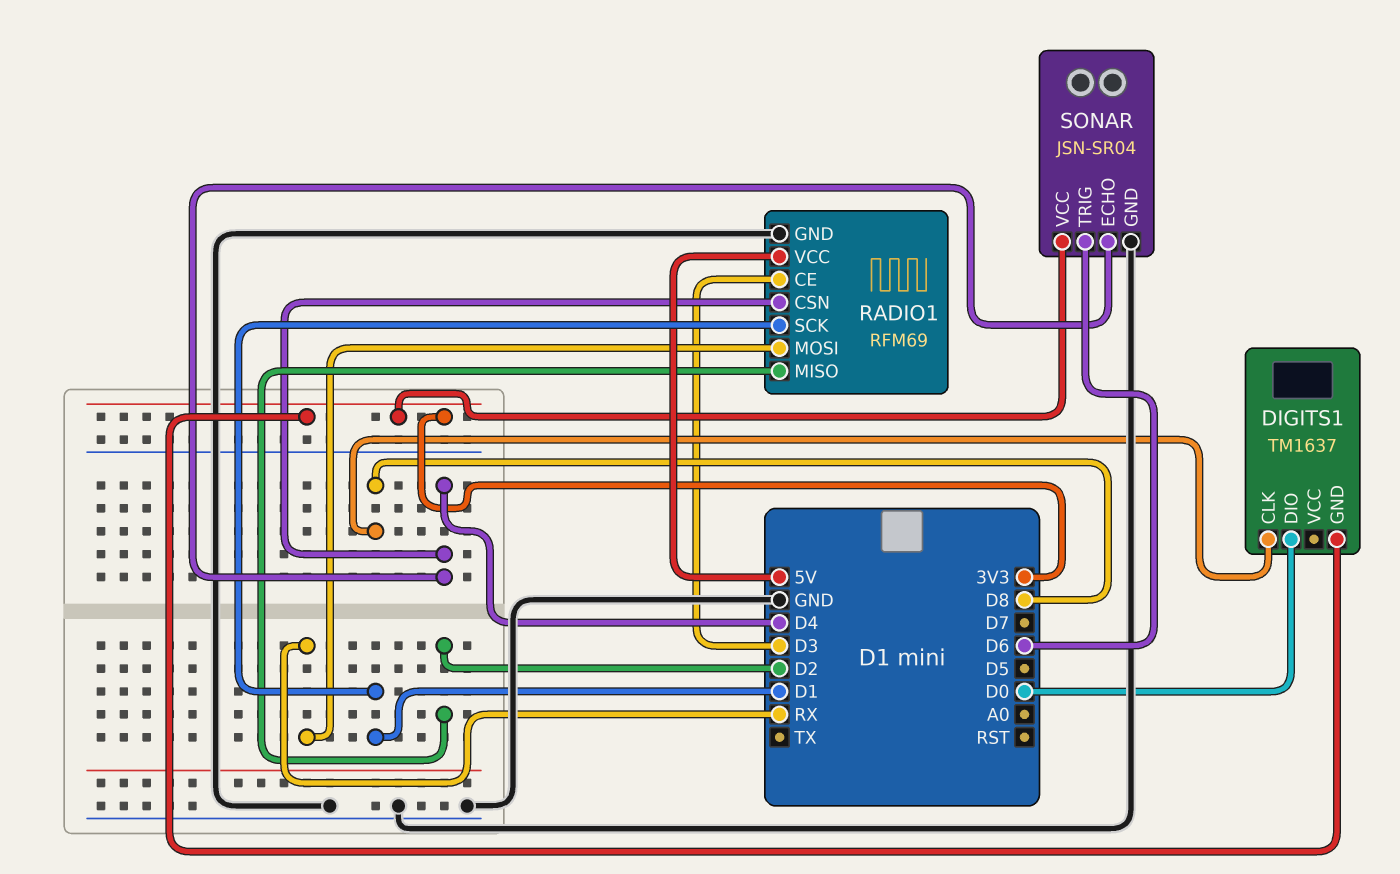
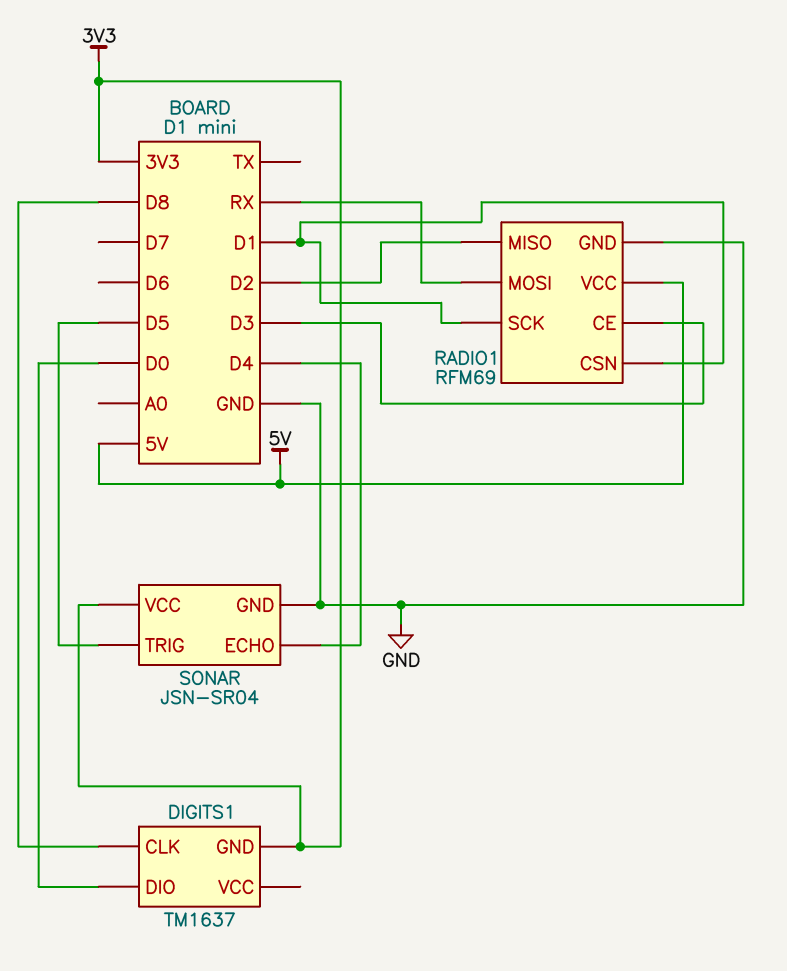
RADIO1 pin CSN: D4 -> D1
SONAR pin TRIG: D6 -> D5

